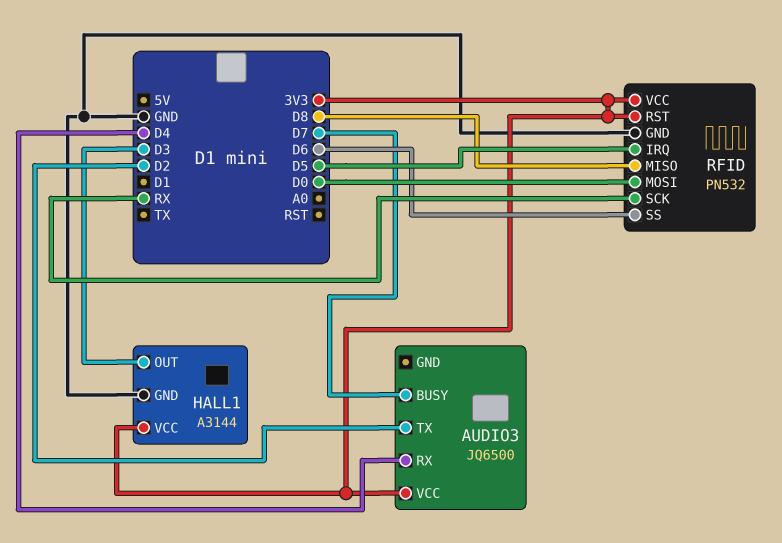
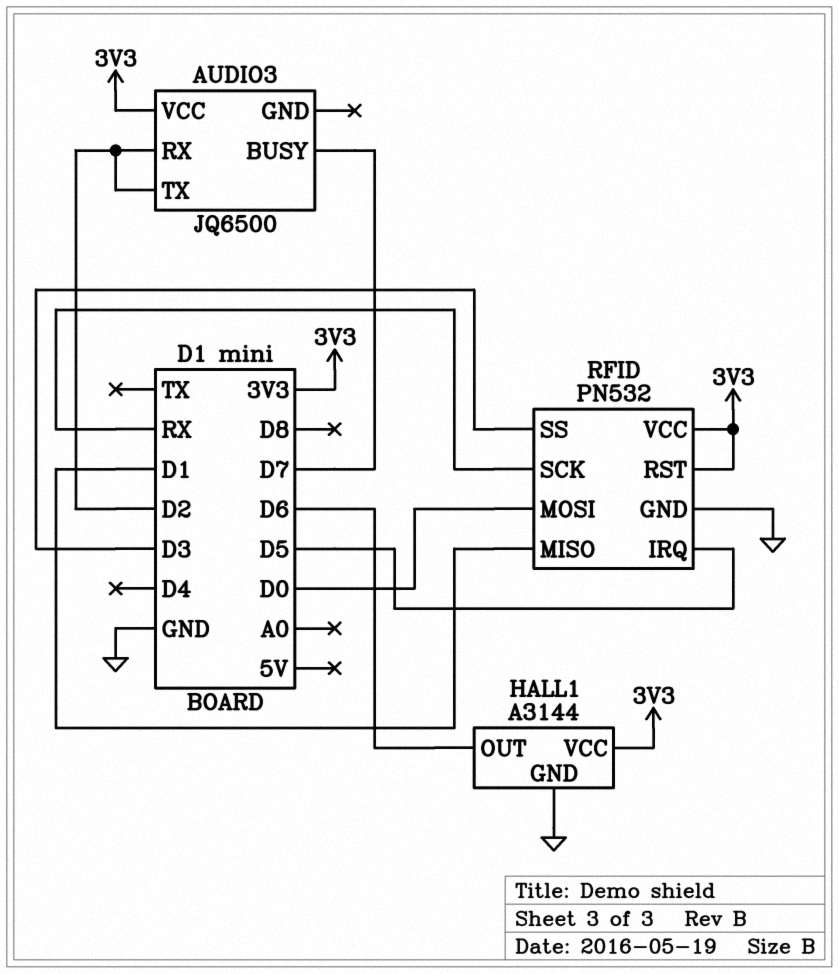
AUDIO3 pin RX: D4 -> D2
HALL1 pin OUT: D3 -> D6
RFID pin MISO: D8 -> D1
RFID pin SS: D6 -> D3

